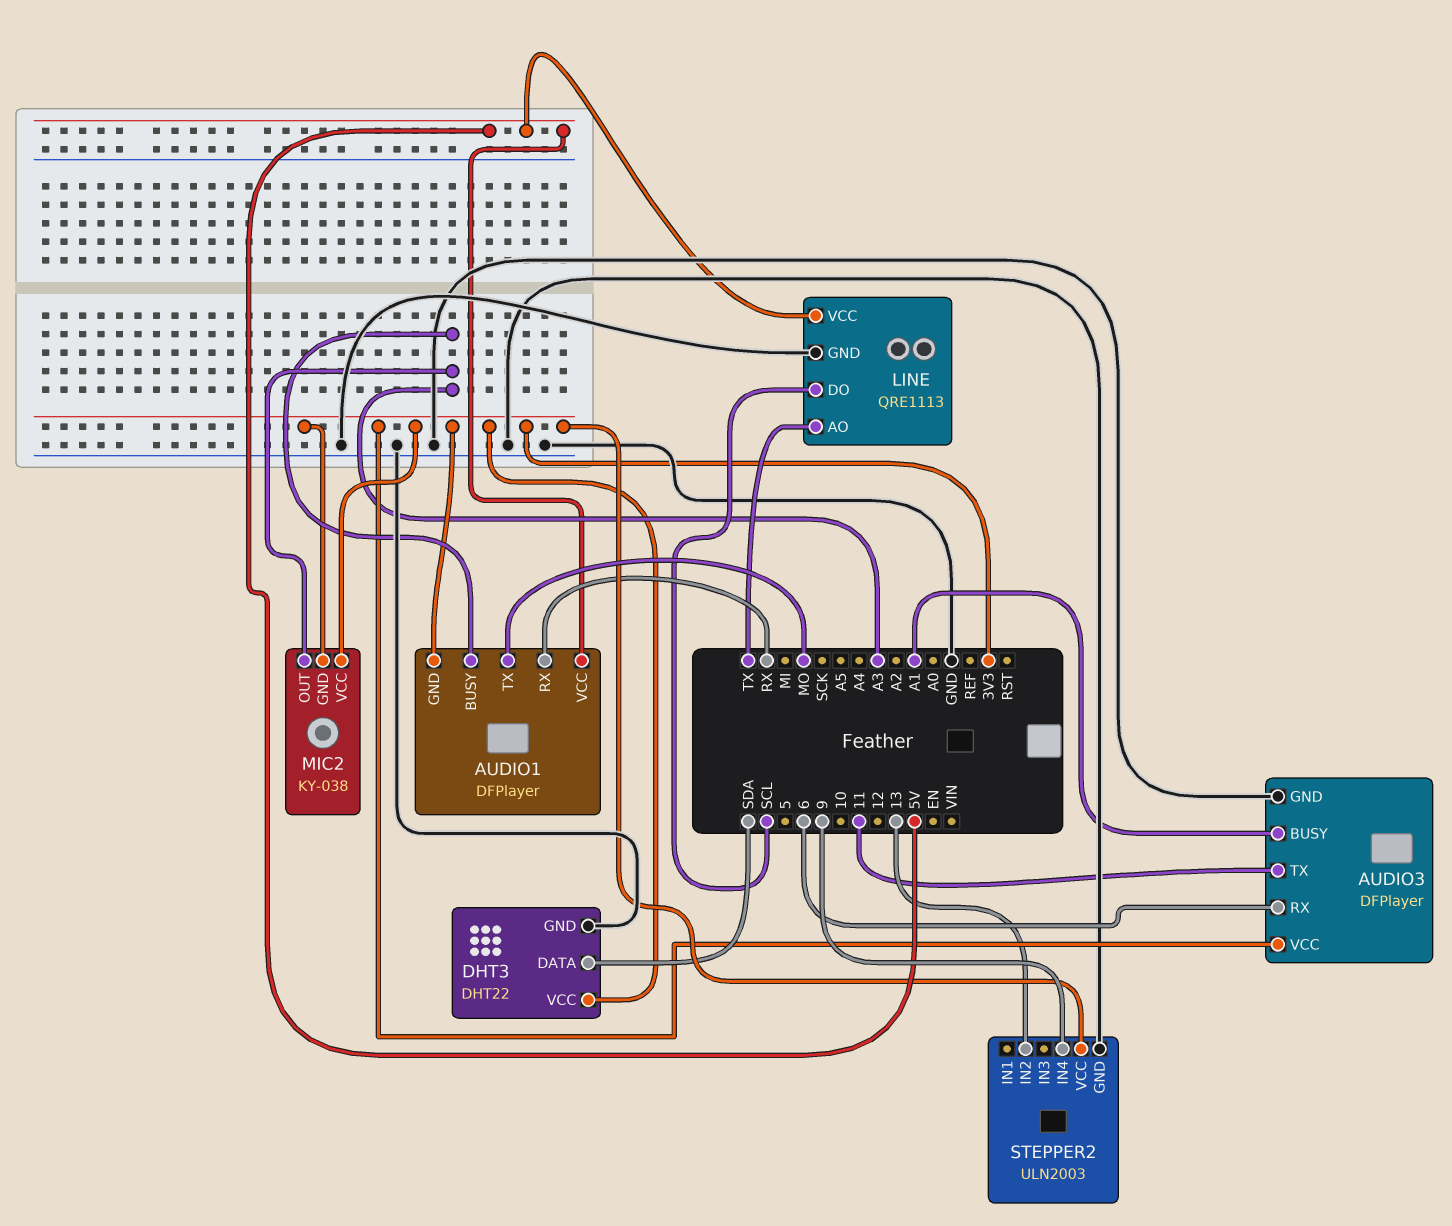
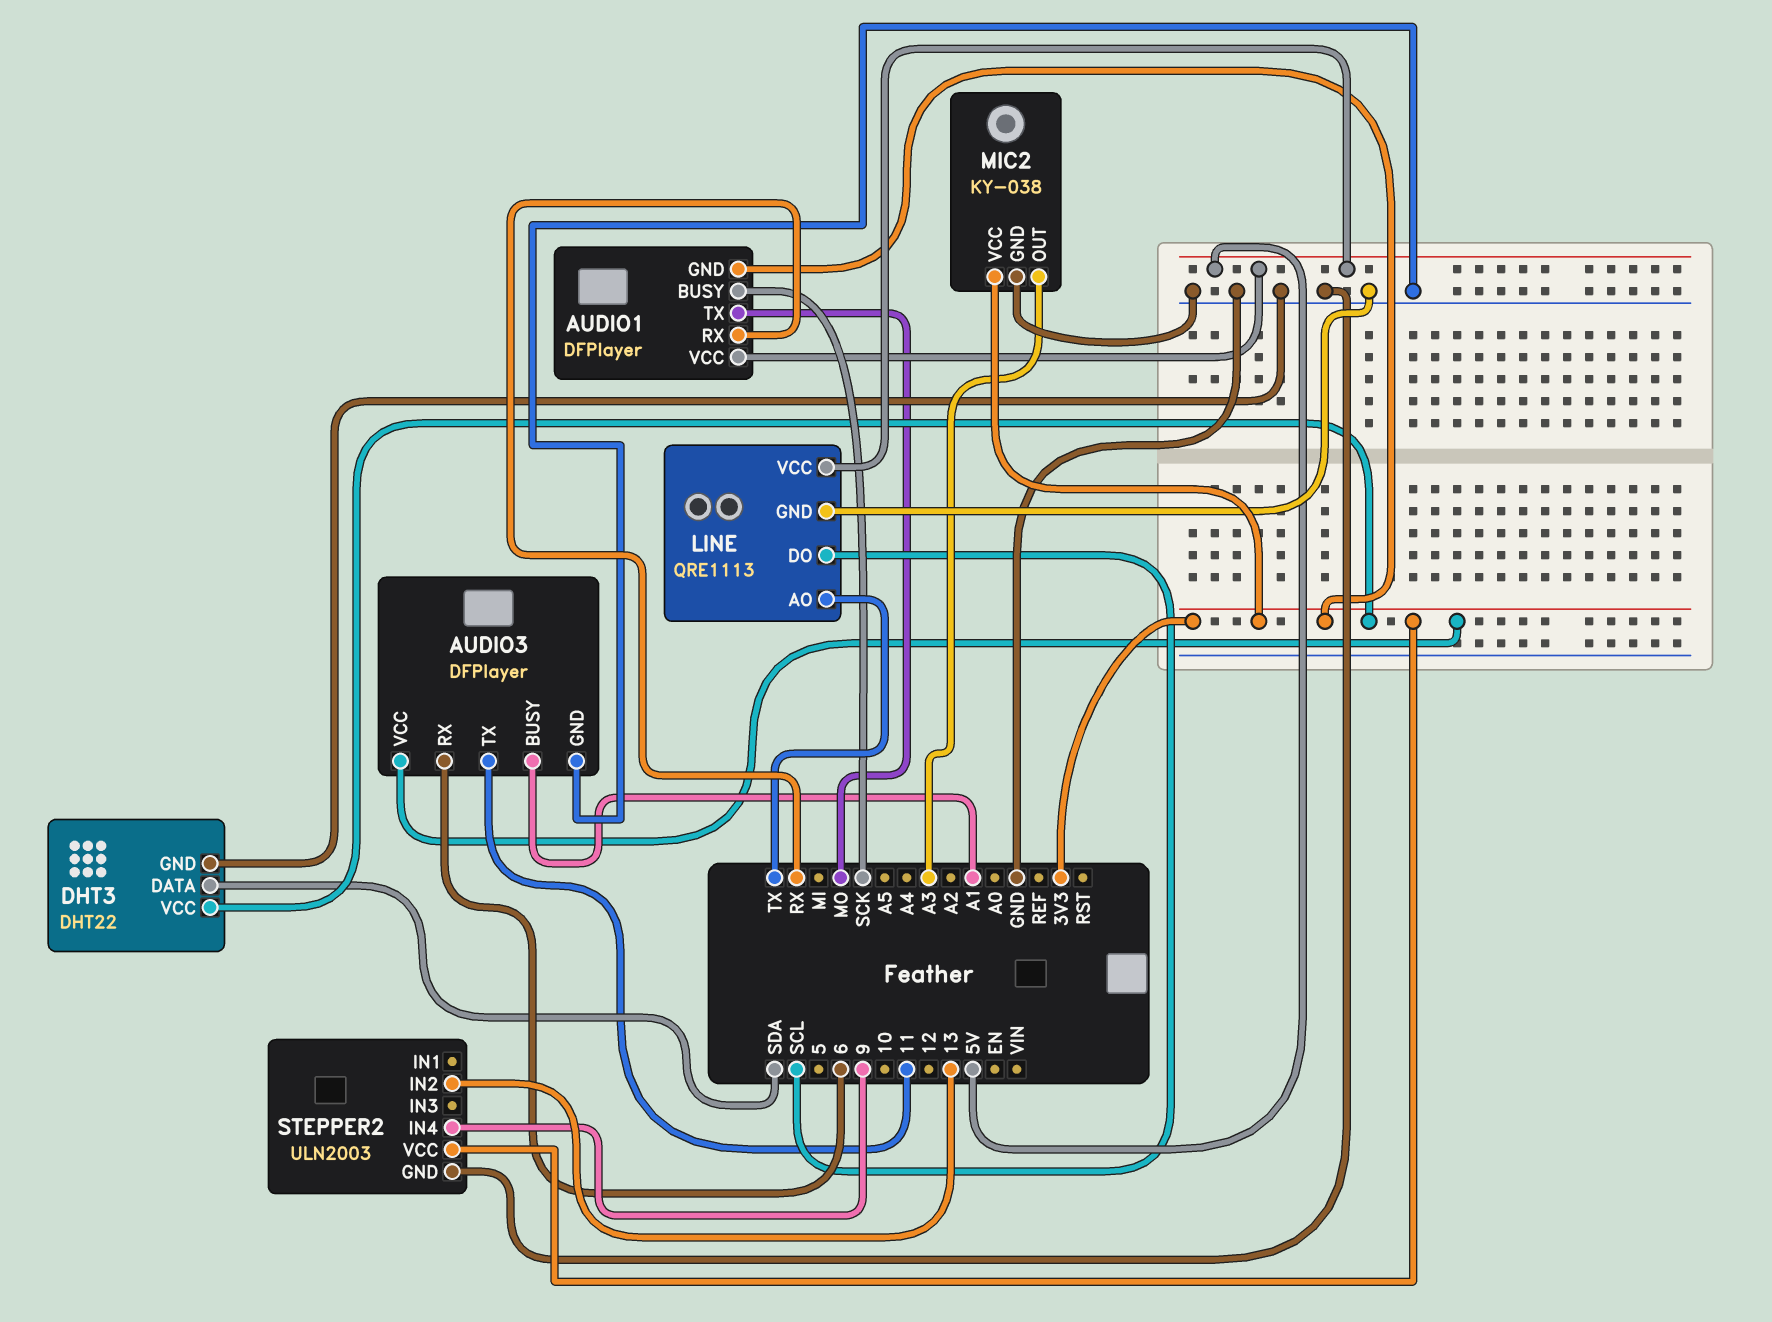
AUDIO1 pin BUSY: A3 -> SCK
MIC2 pin GND: 3V3 -> GND

